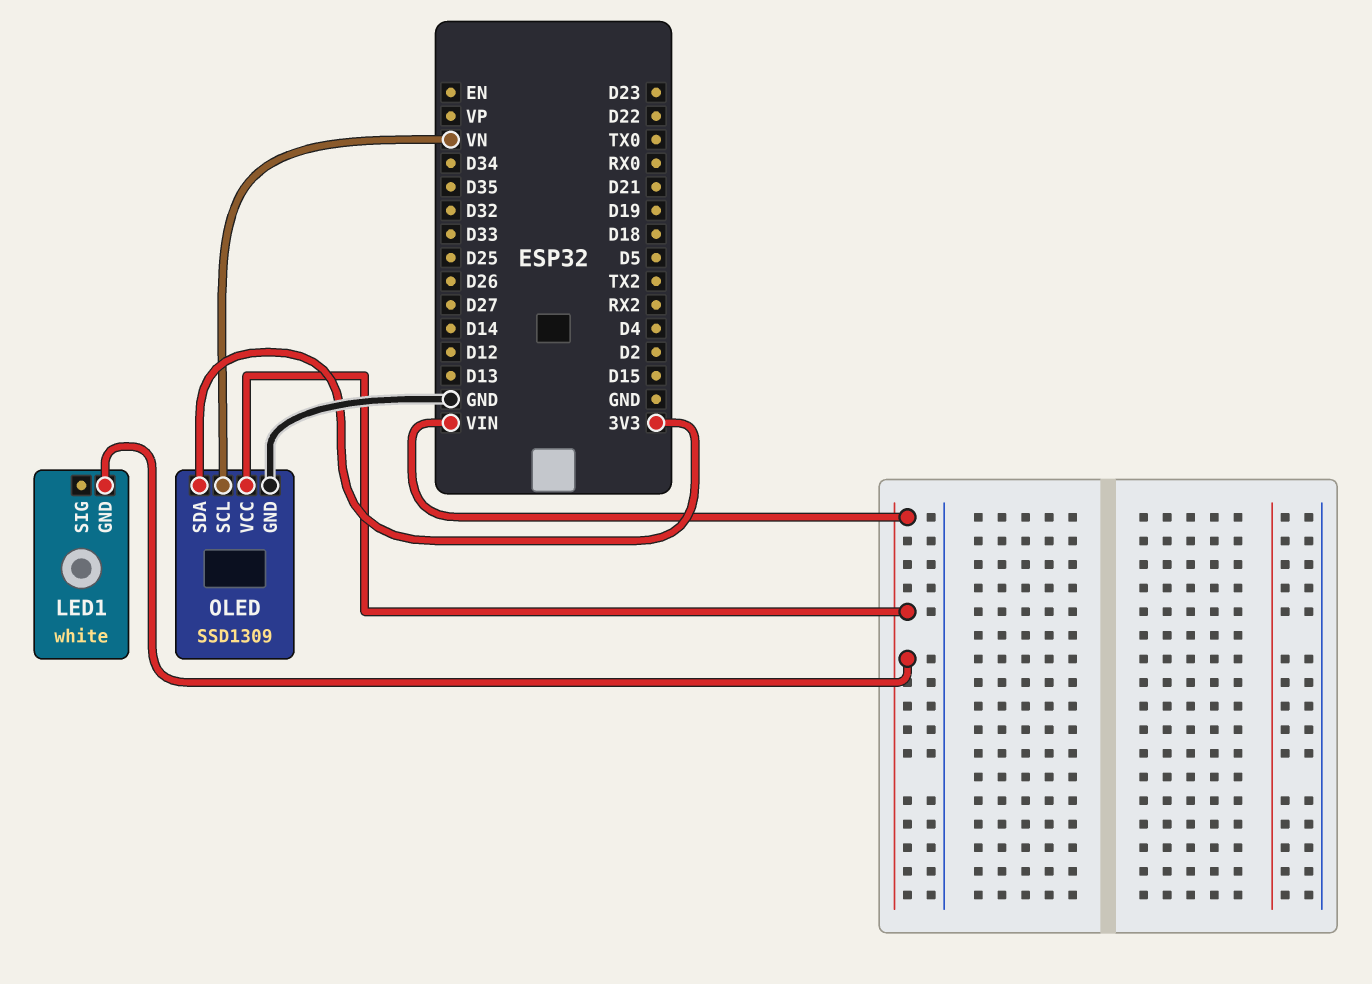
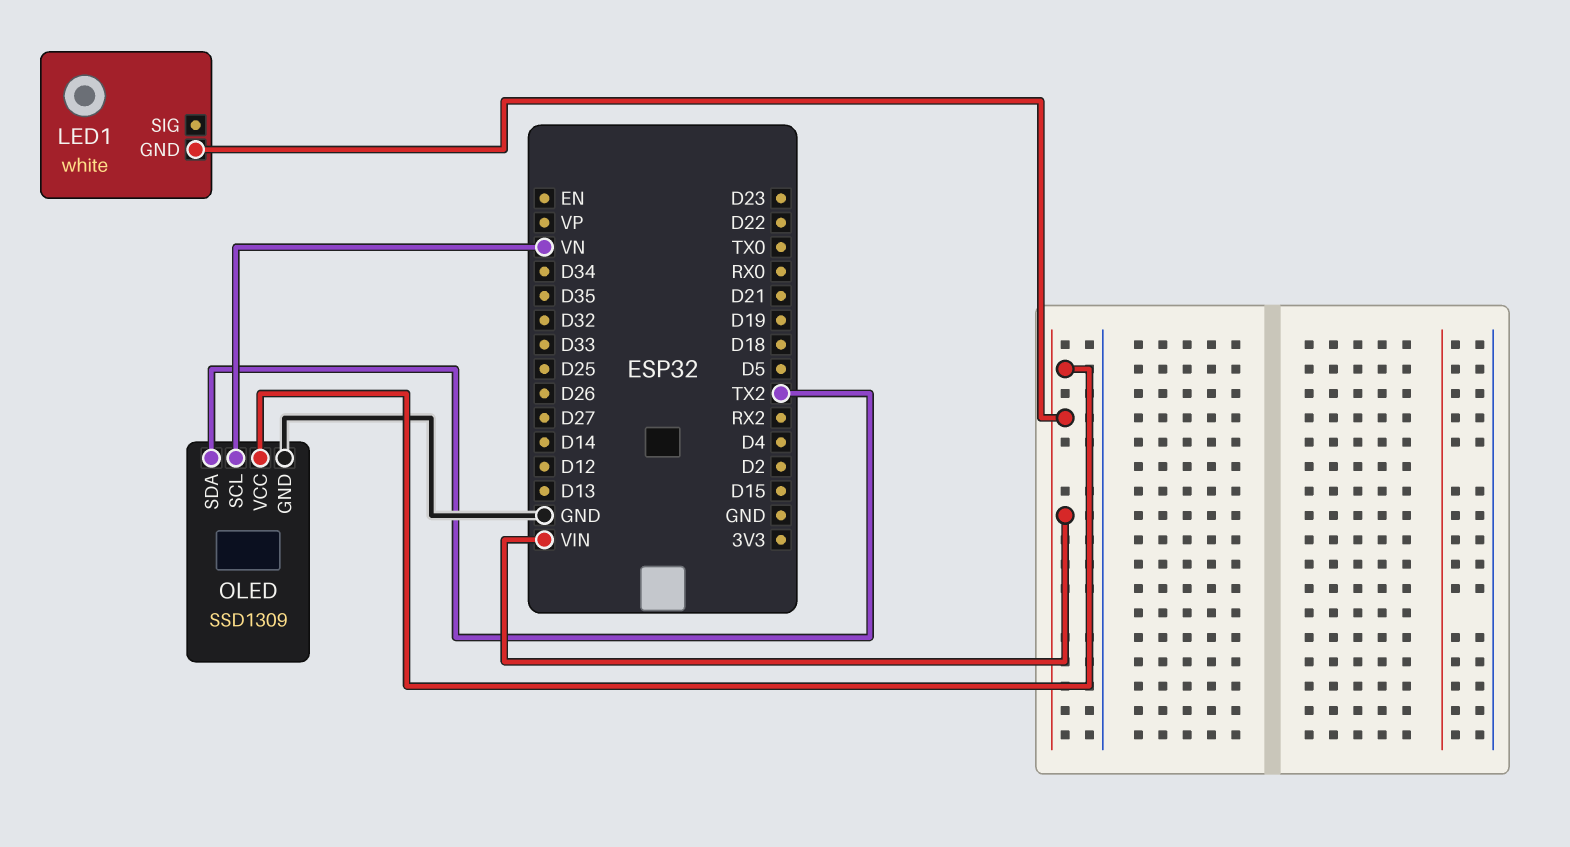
OLED pin SDA: 3V3 -> TX2

